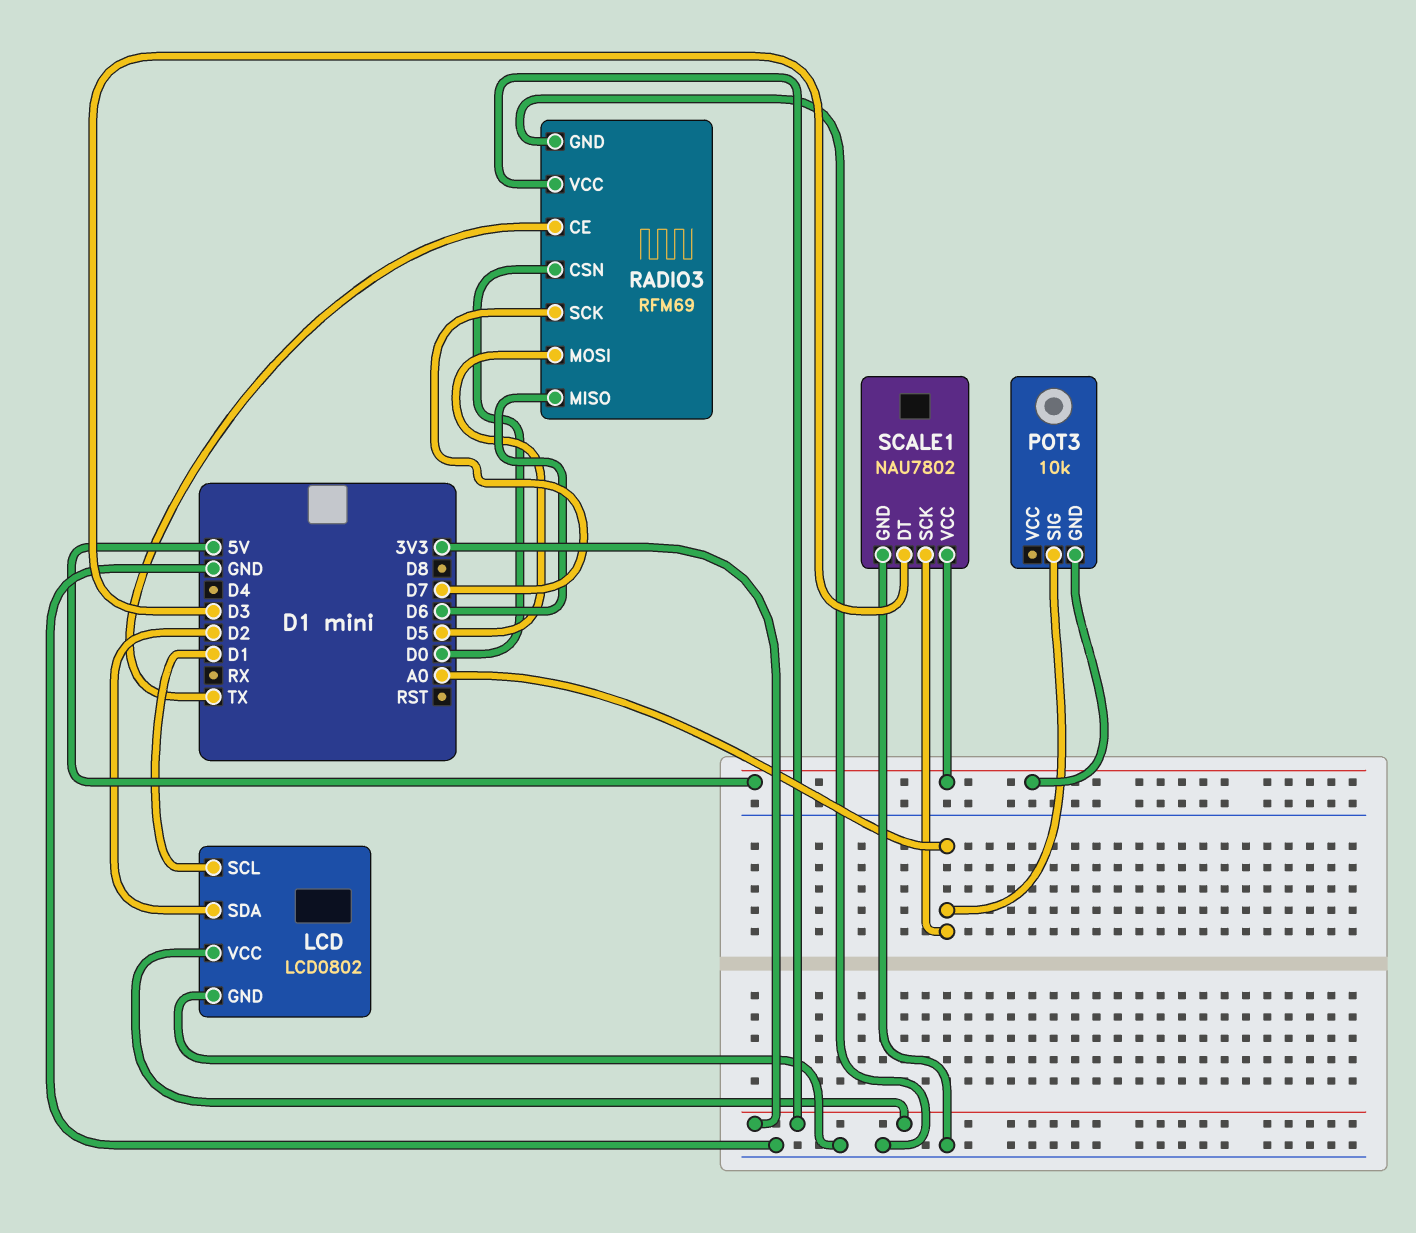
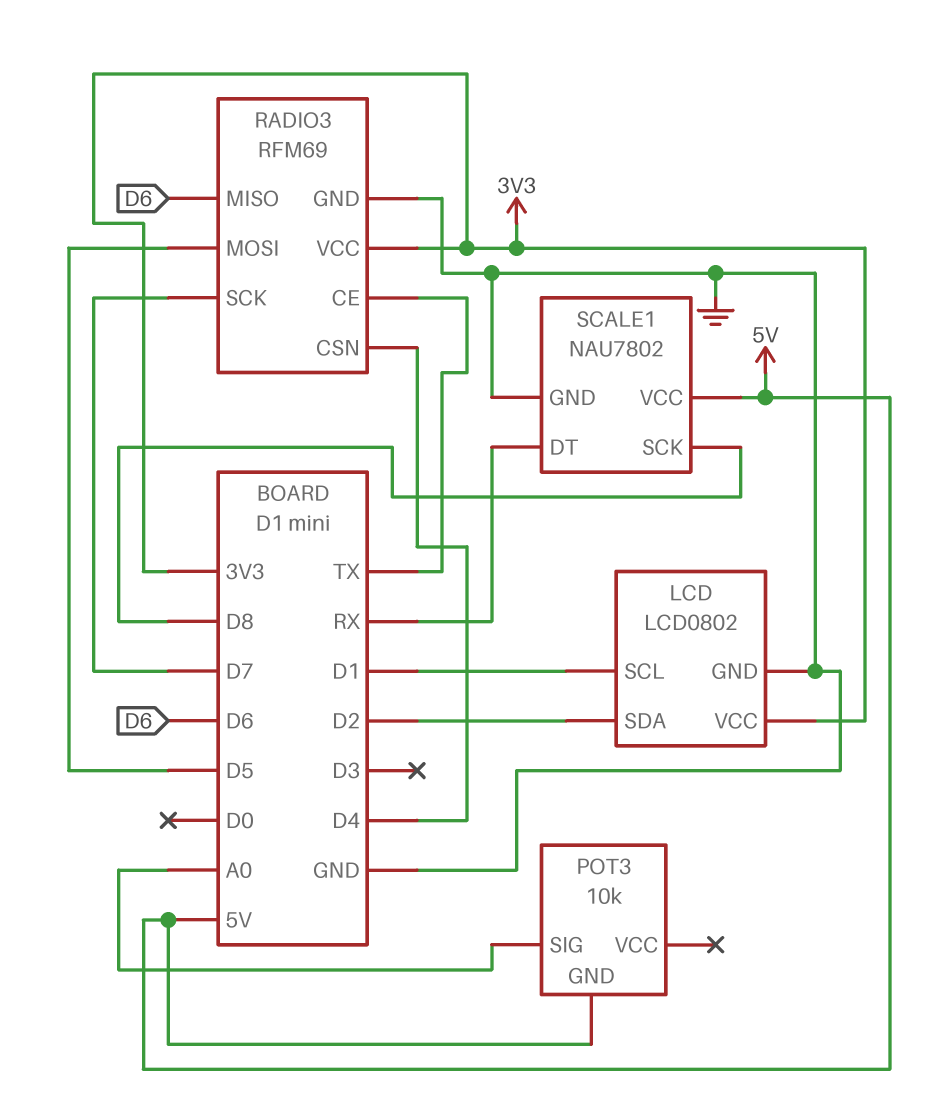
RADIO3 pin CSN: D0 -> D4
SCALE1 pin DT: D3 -> RX
SCALE1 pin SCK: A0 -> D8

